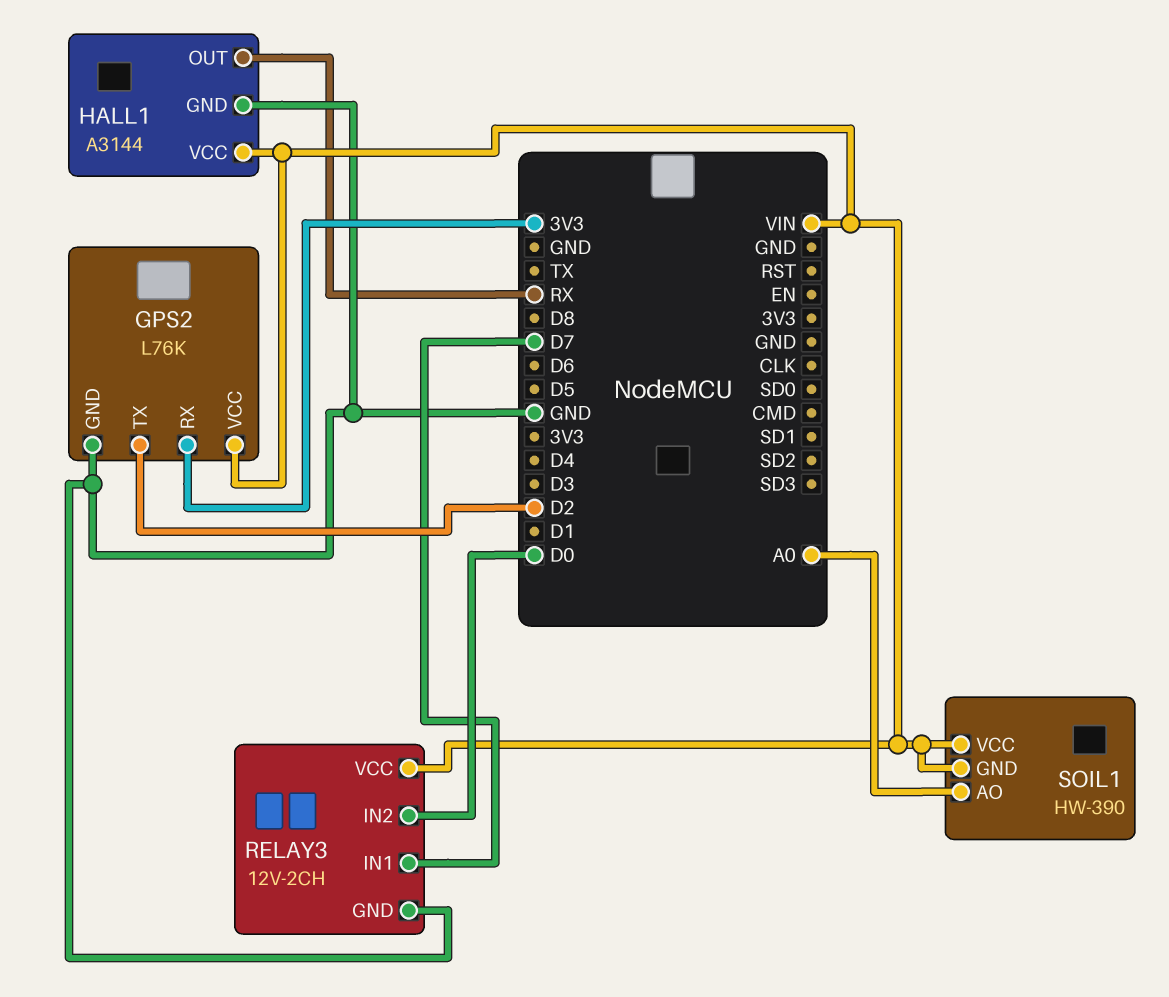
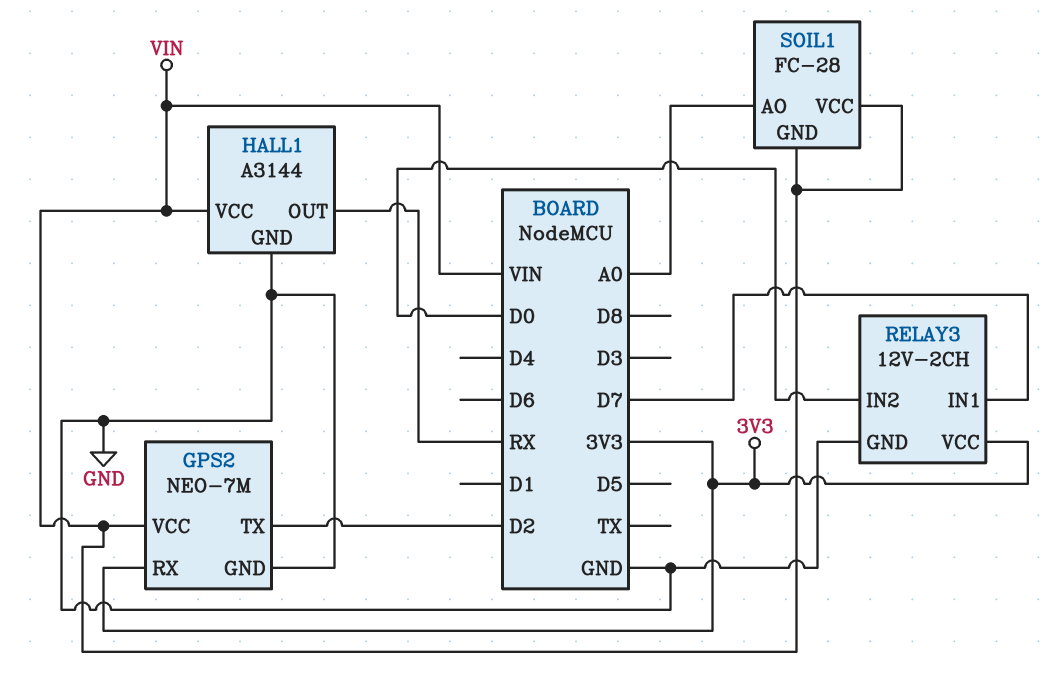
GPS2: L76K -> NEO-7M
RELAY3 pin VCC: VIN -> 3V3
SOIL1: HW-390 -> FC-28

